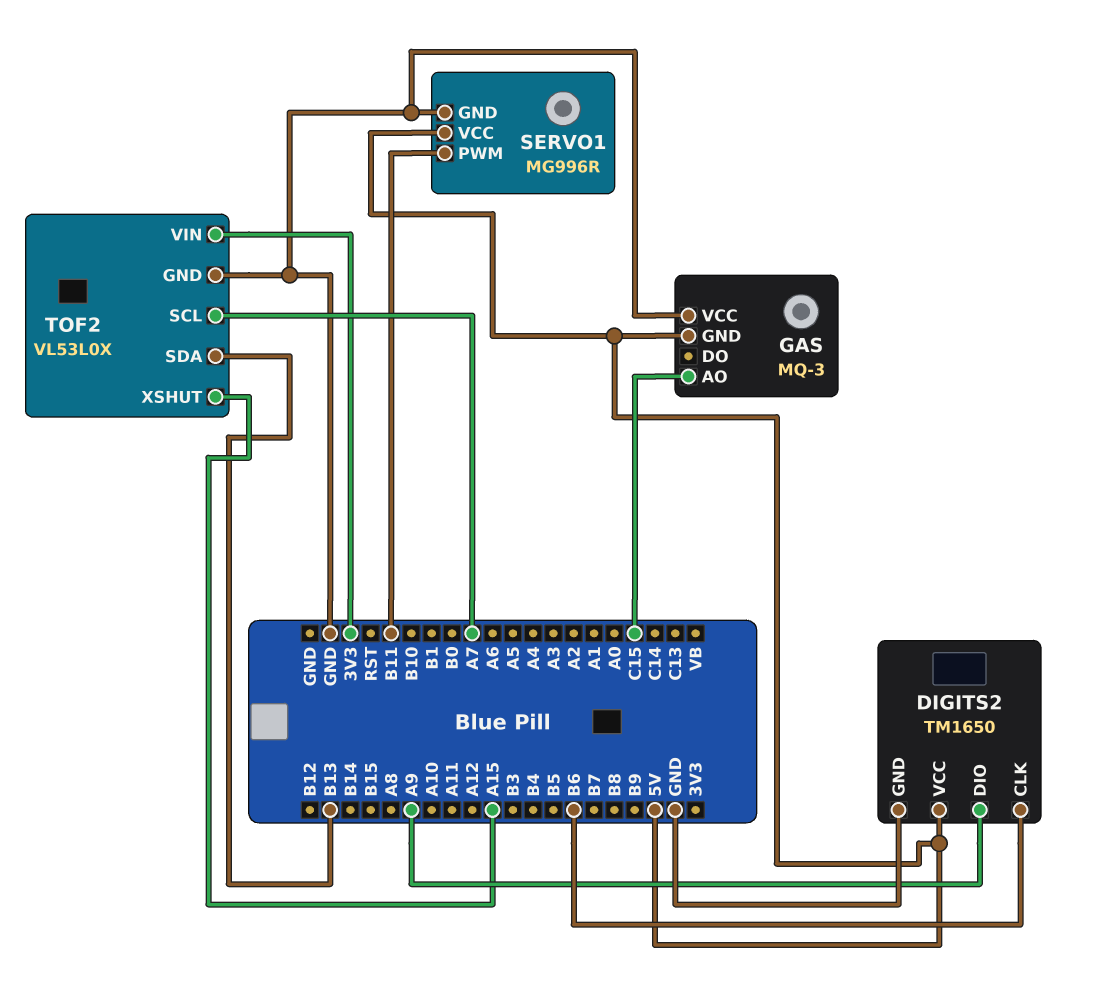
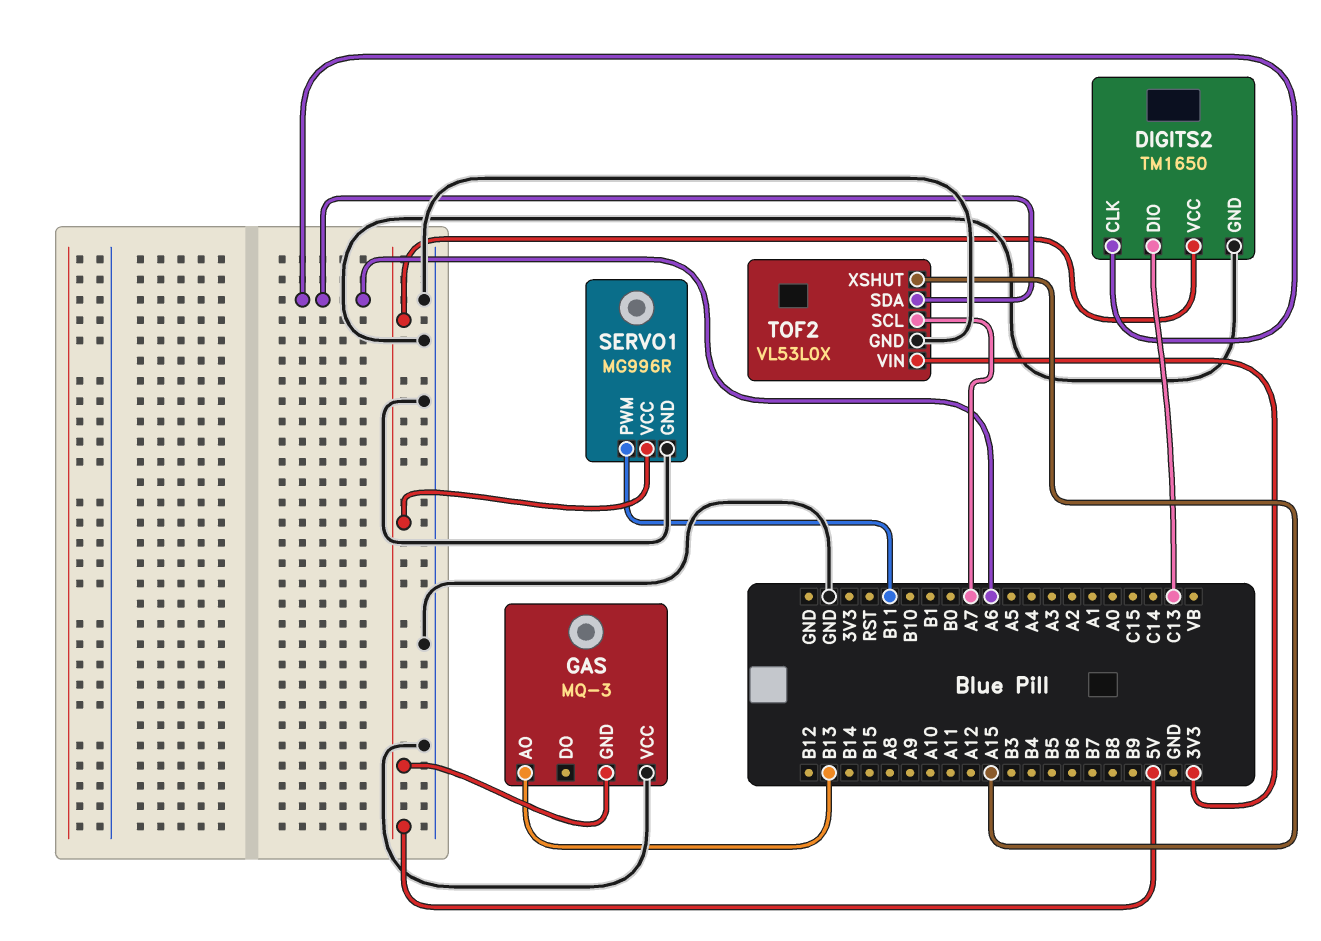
DIGITS2 pin CLK: B6 -> A6
DIGITS2 pin DIO: A9 -> C13
GAS pin AO: C15 -> B13
TOF2 pin SDA: B13 -> A6

